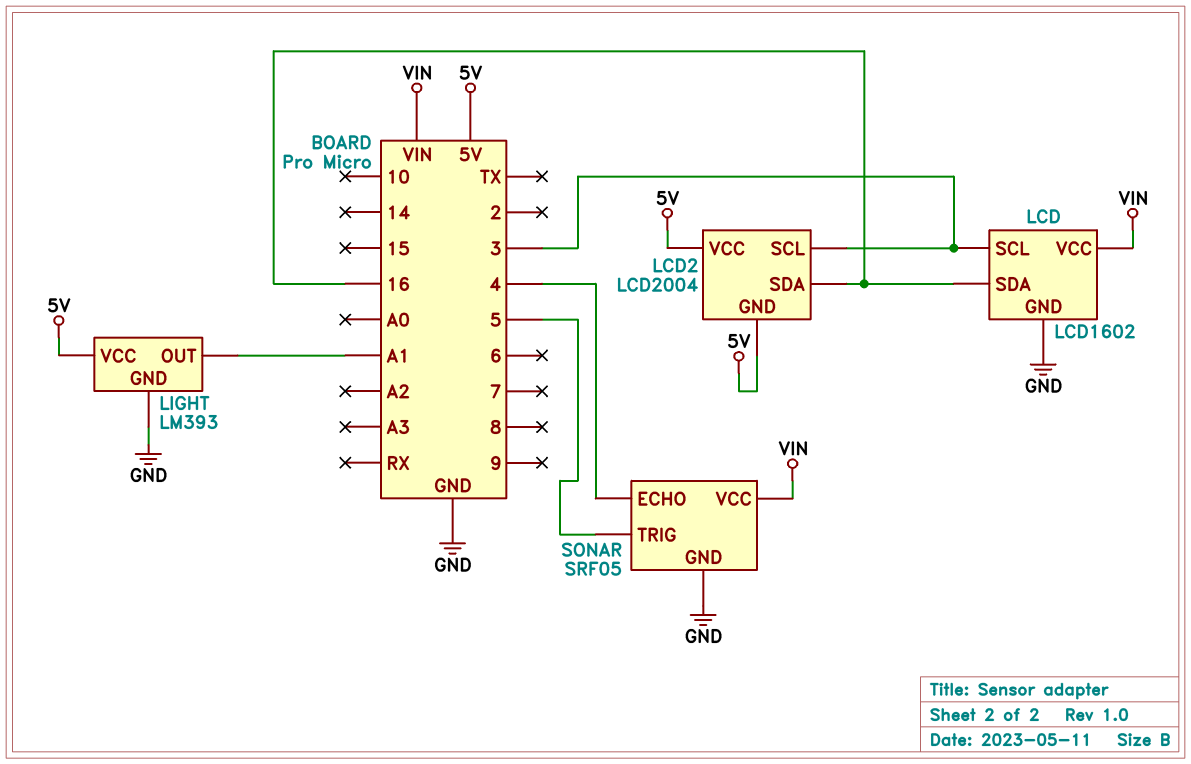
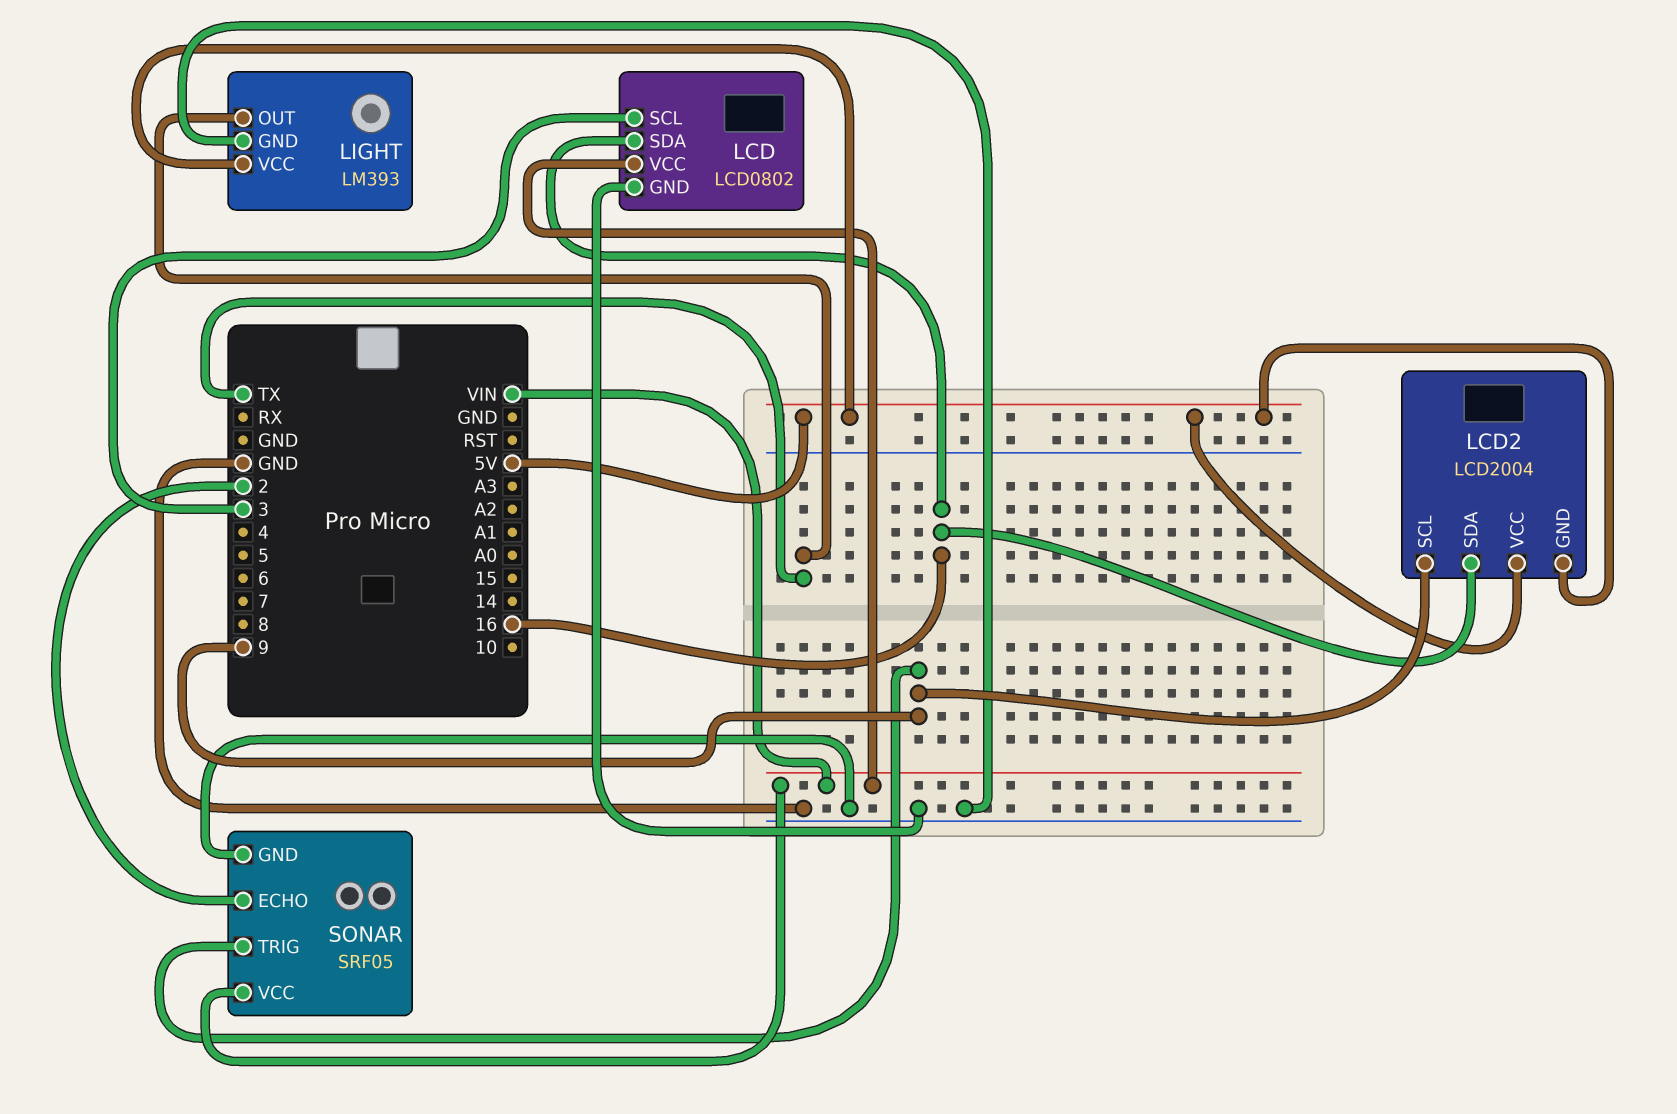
LCD: LCD1602 -> LCD0802
LCD2 pin SCL: 3 -> 9
LIGHT pin OUT: A1 -> TX
SONAR pin ECHO: 4 -> 2
SONAR pin TRIG: 5 -> 9

